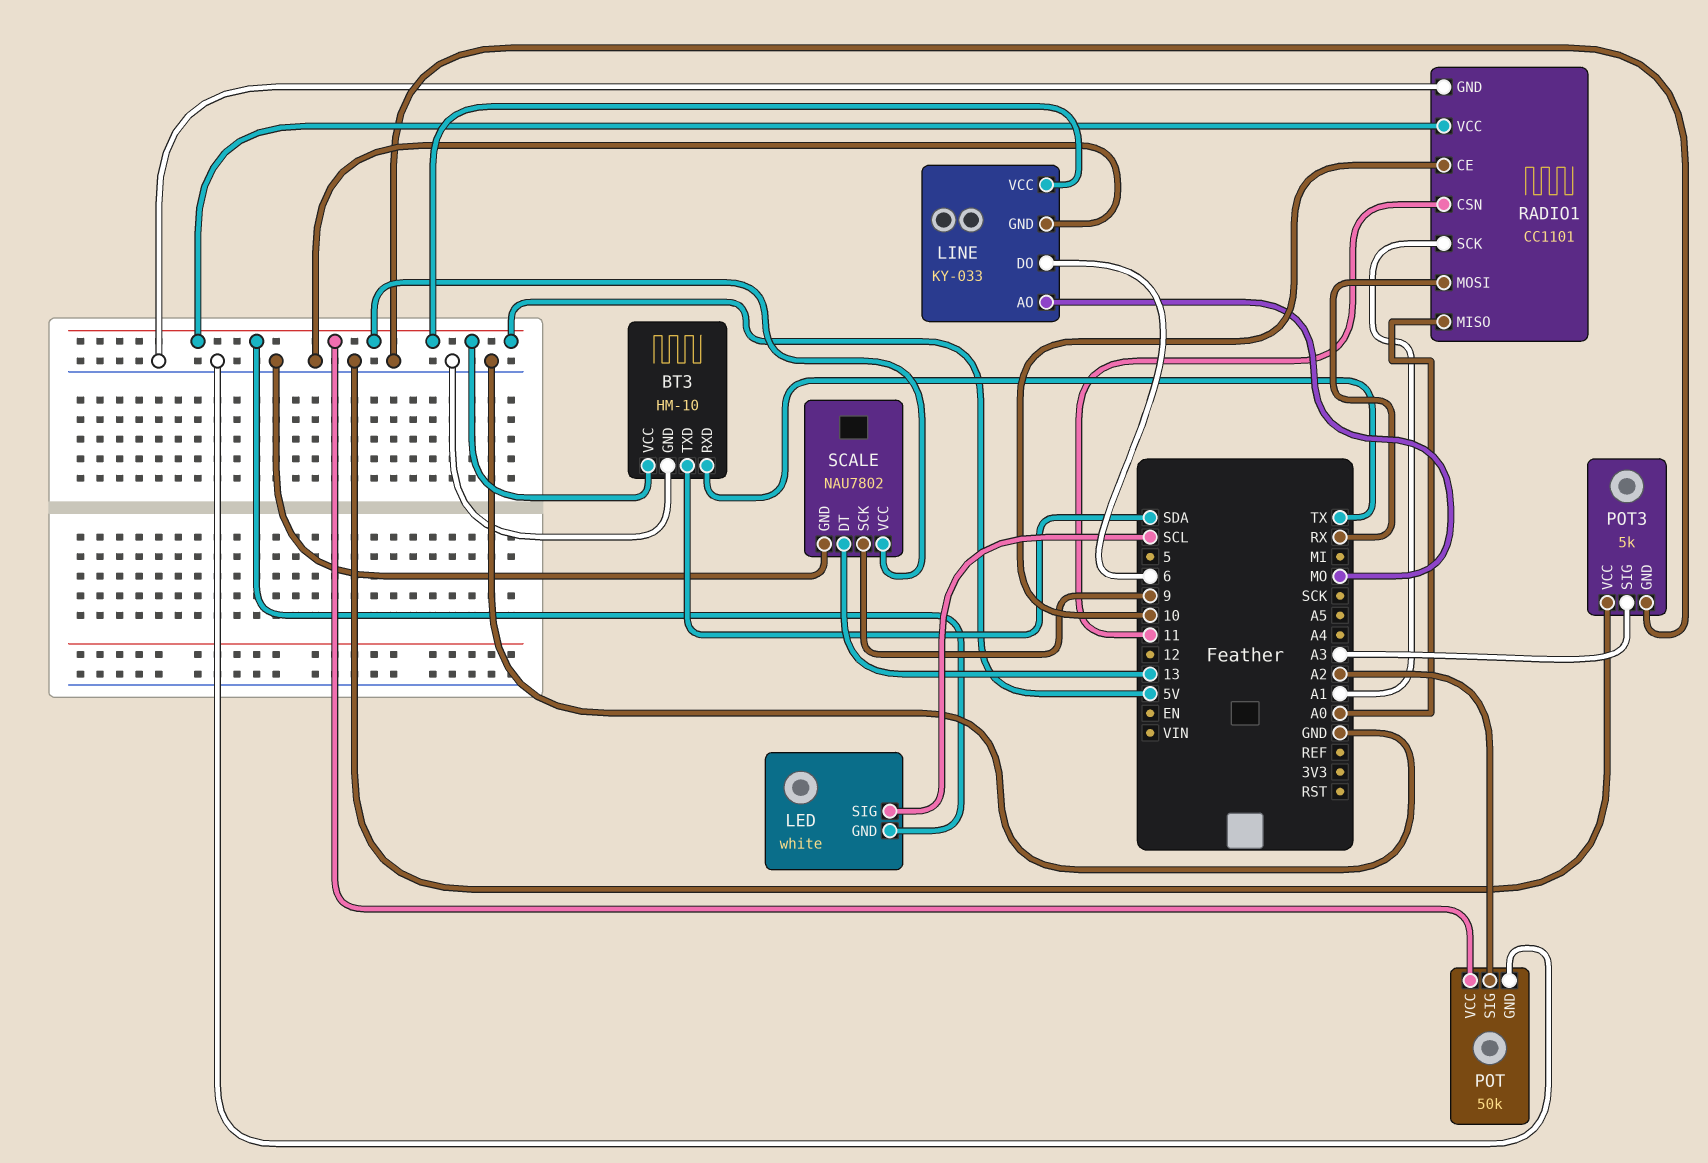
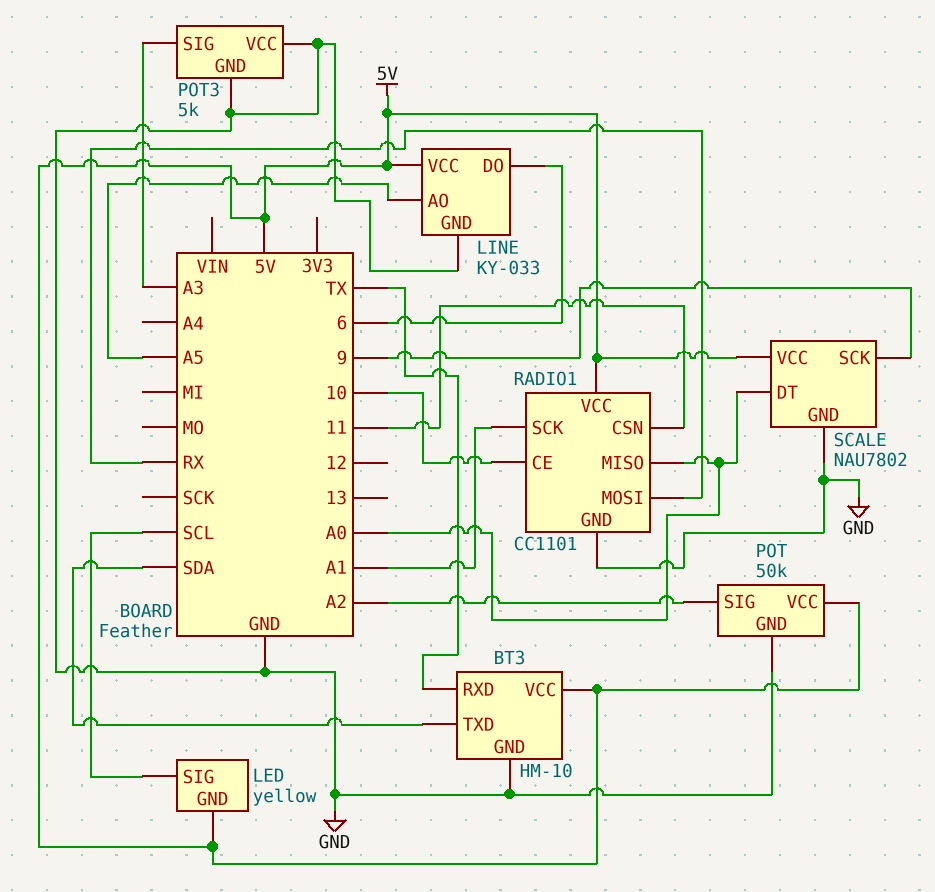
LED: white -> yellow
LINE pin AO: MO -> A5
SCALE pin DT: 13 -> A0

